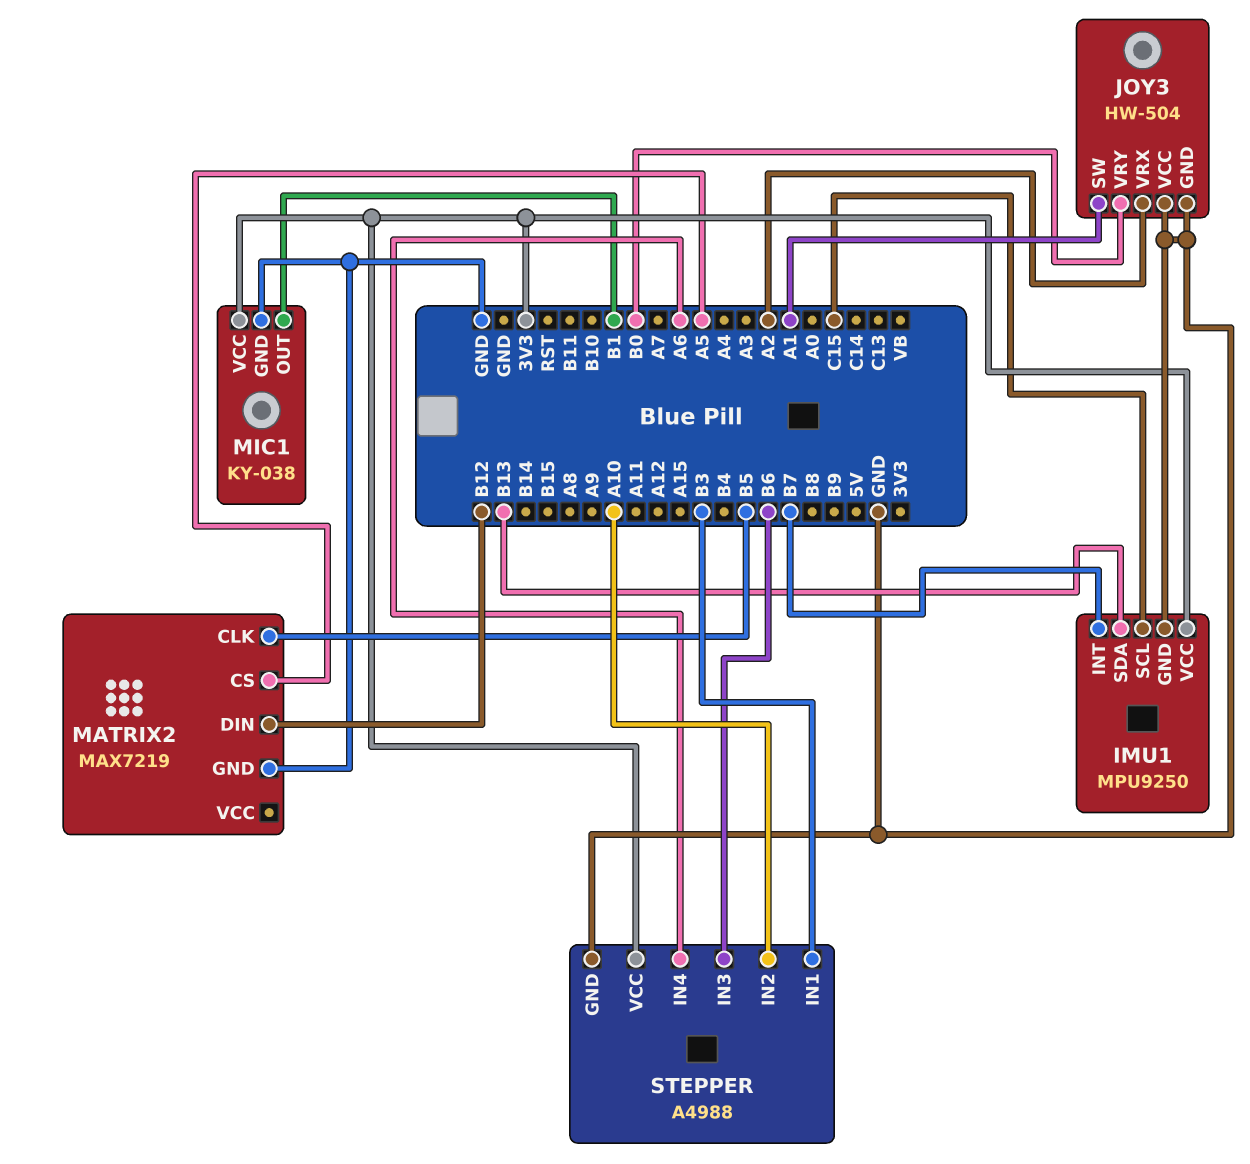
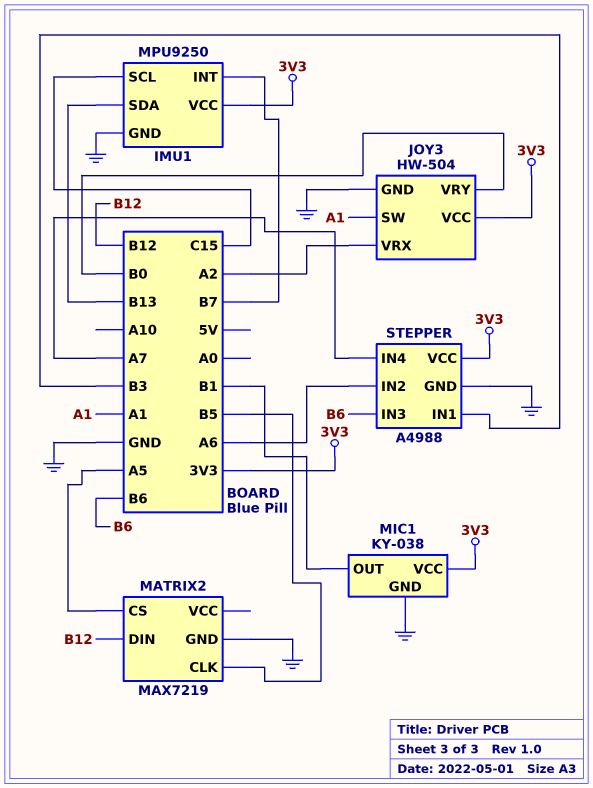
JOY3 pin VCC: GND -> 3V3
STEPPER pin IN2: A10 -> A6
STEPPER pin IN4: A6 -> A7

